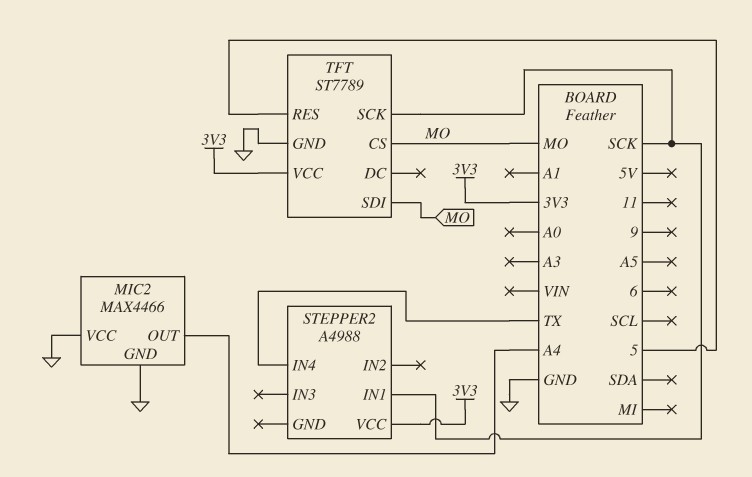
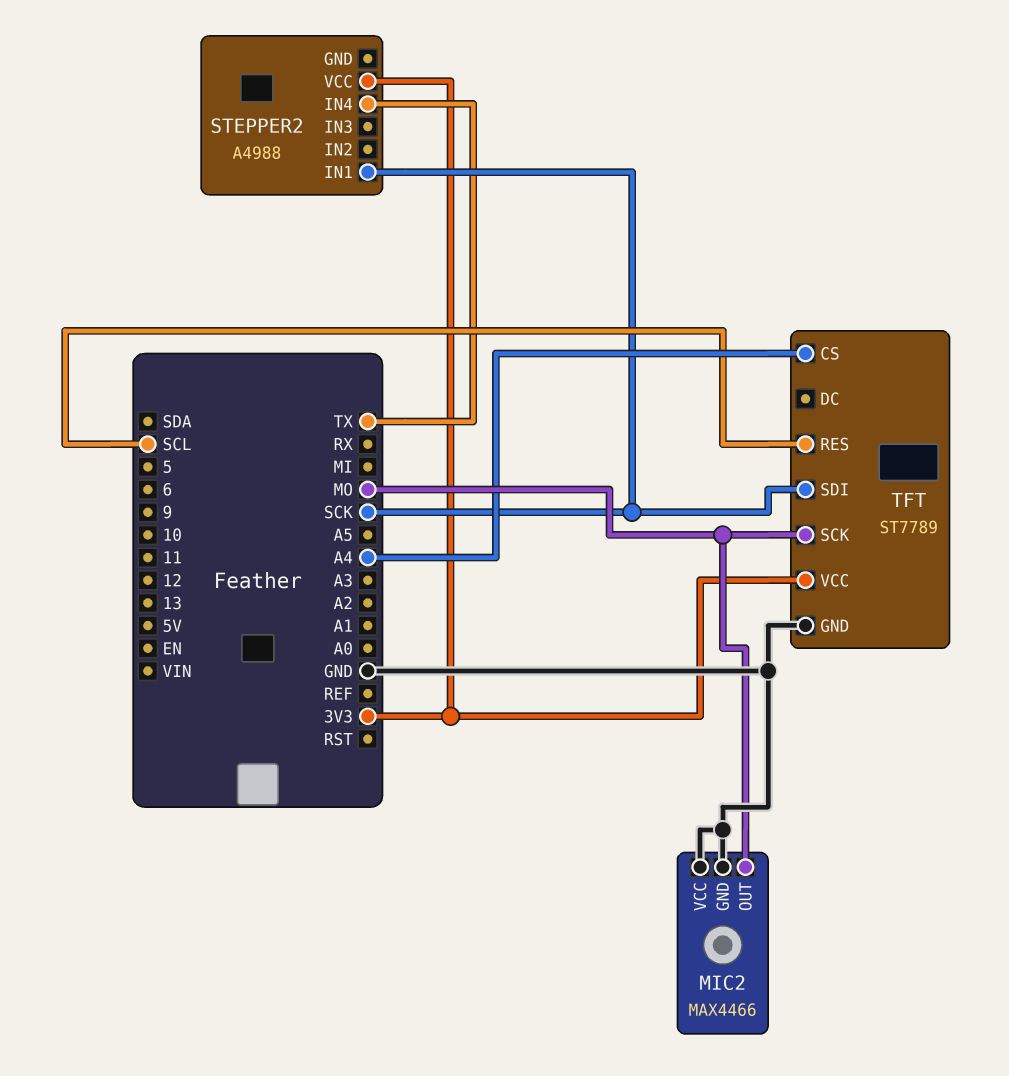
MIC2 pin OUT: A4 -> MO
TFT pin CS: MO -> A4
TFT pin RES: 5 -> SCL
TFT pin SCK: SCK -> MO
TFT pin SDI: MO -> SCK

